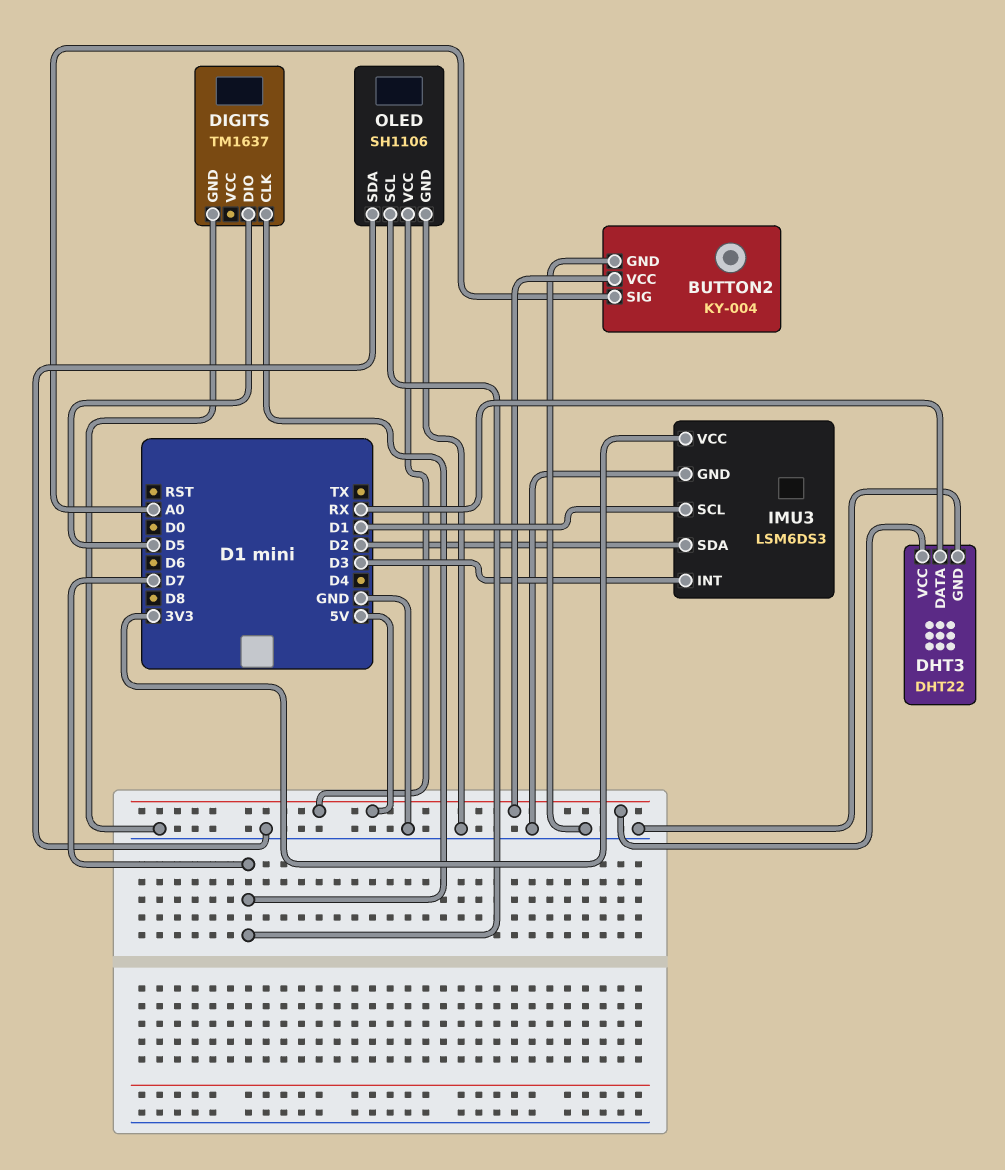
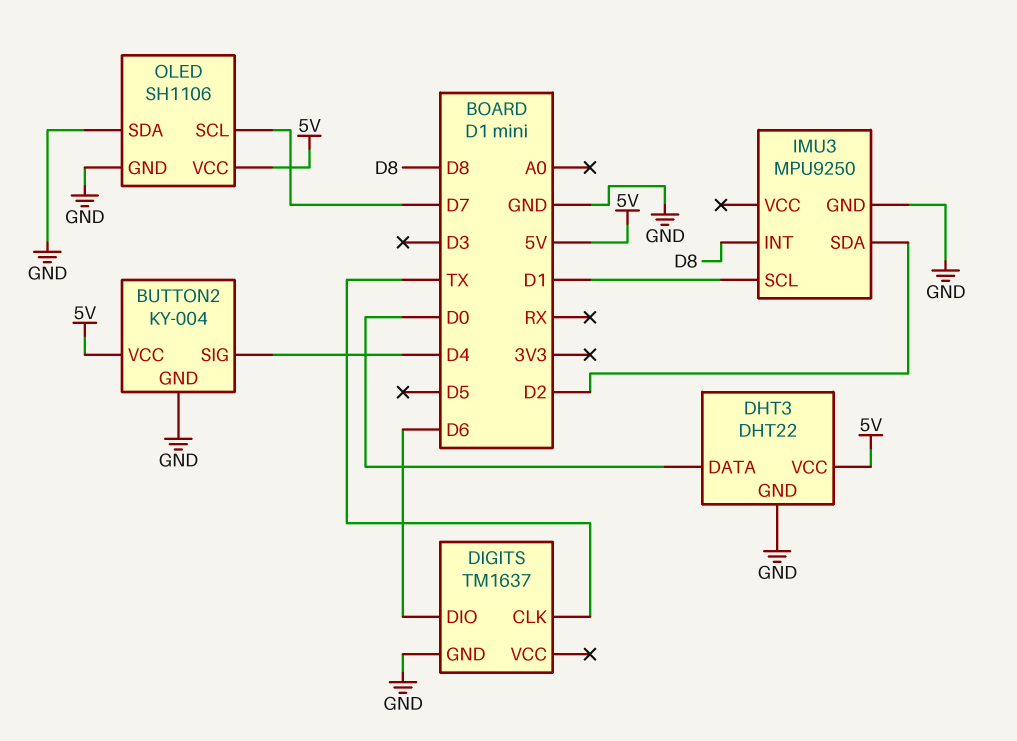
BUTTON2 pin SIG: A0 -> D4
DHT3 pin DATA: RX -> D0
DIGITS pin CLK: D7 -> TX
DIGITS pin DIO: D5 -> D6
IMU3: LSM6DS3 -> MPU9250
IMU3 pin INT: D3 -> D8
IMU3 pin VCC: 3V3 -> none

